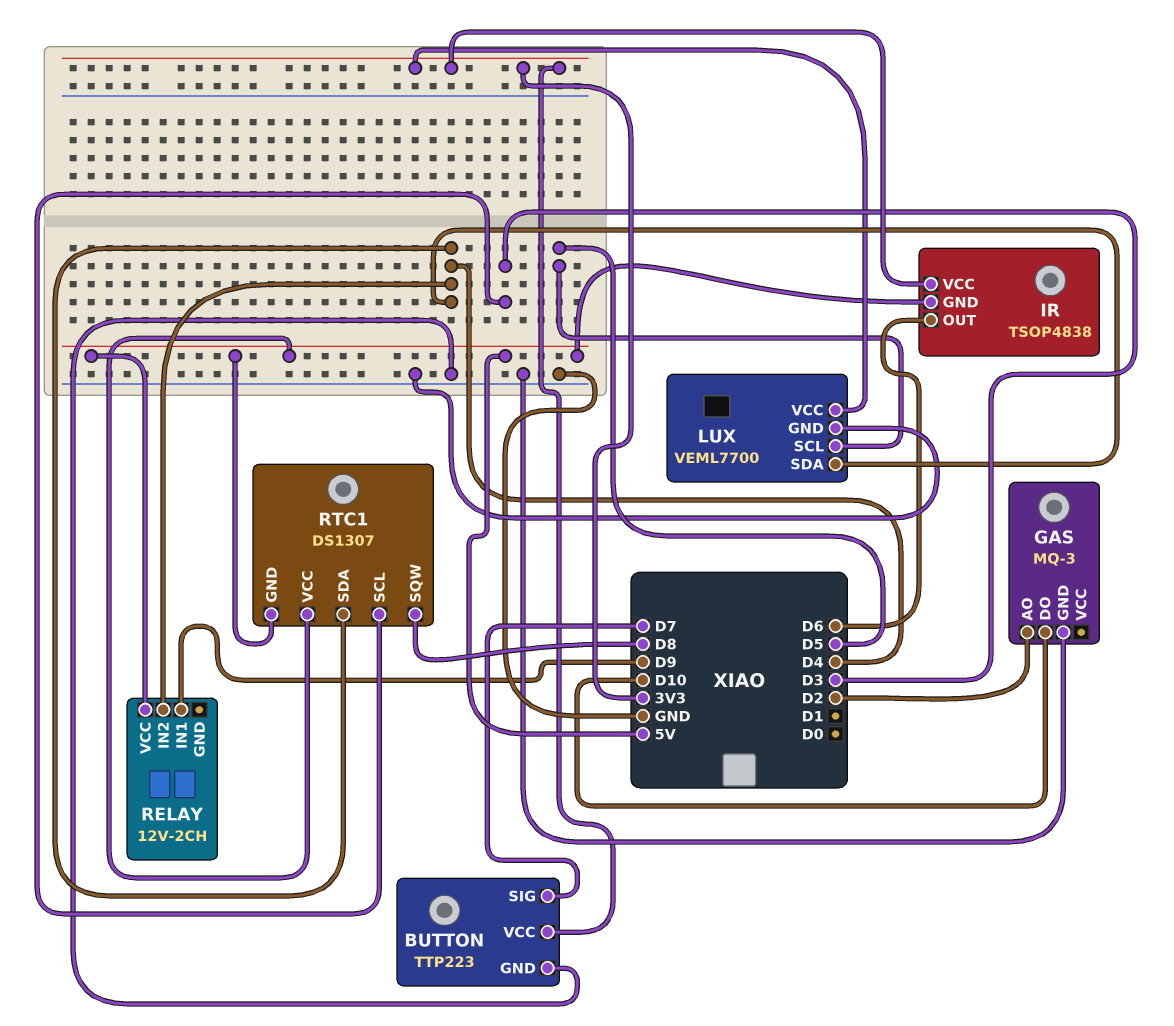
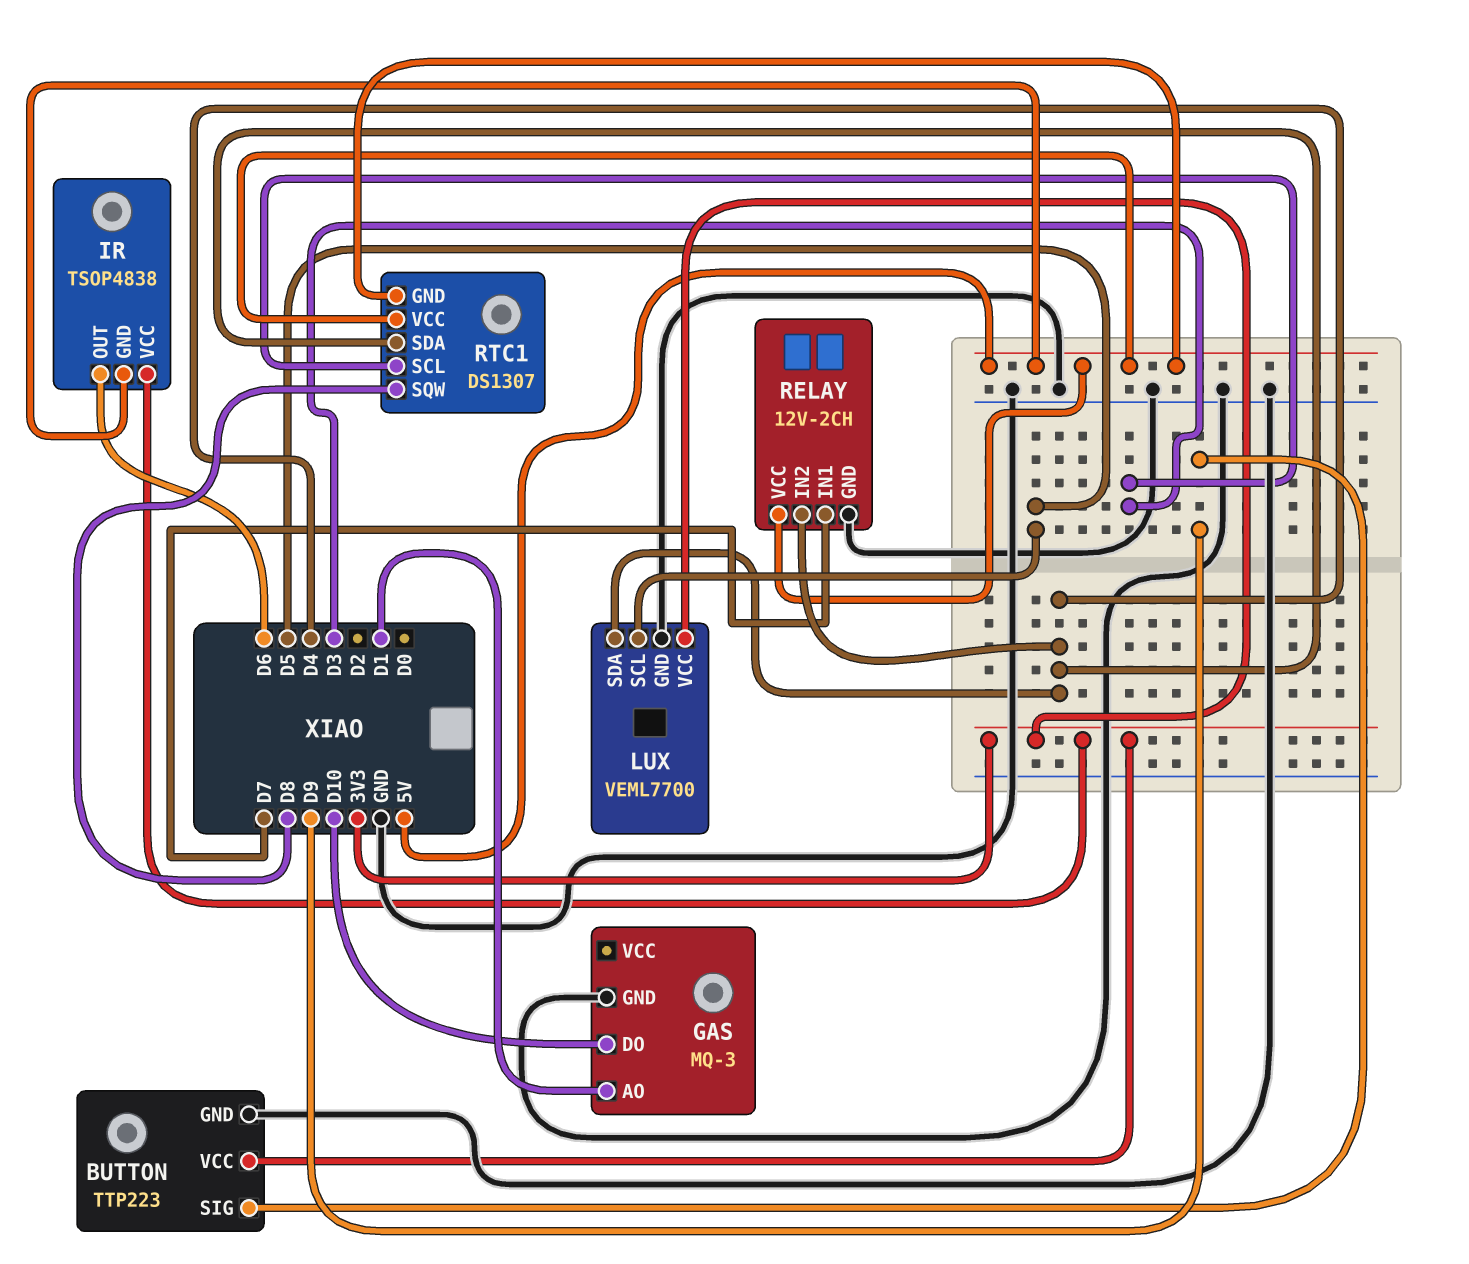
BUTTON pin SIG: D7 -> D9
GAS pin AO: D2 -> D1
RELAY pin GND: none -> GND
RELAY pin IN1: D9 -> D7

